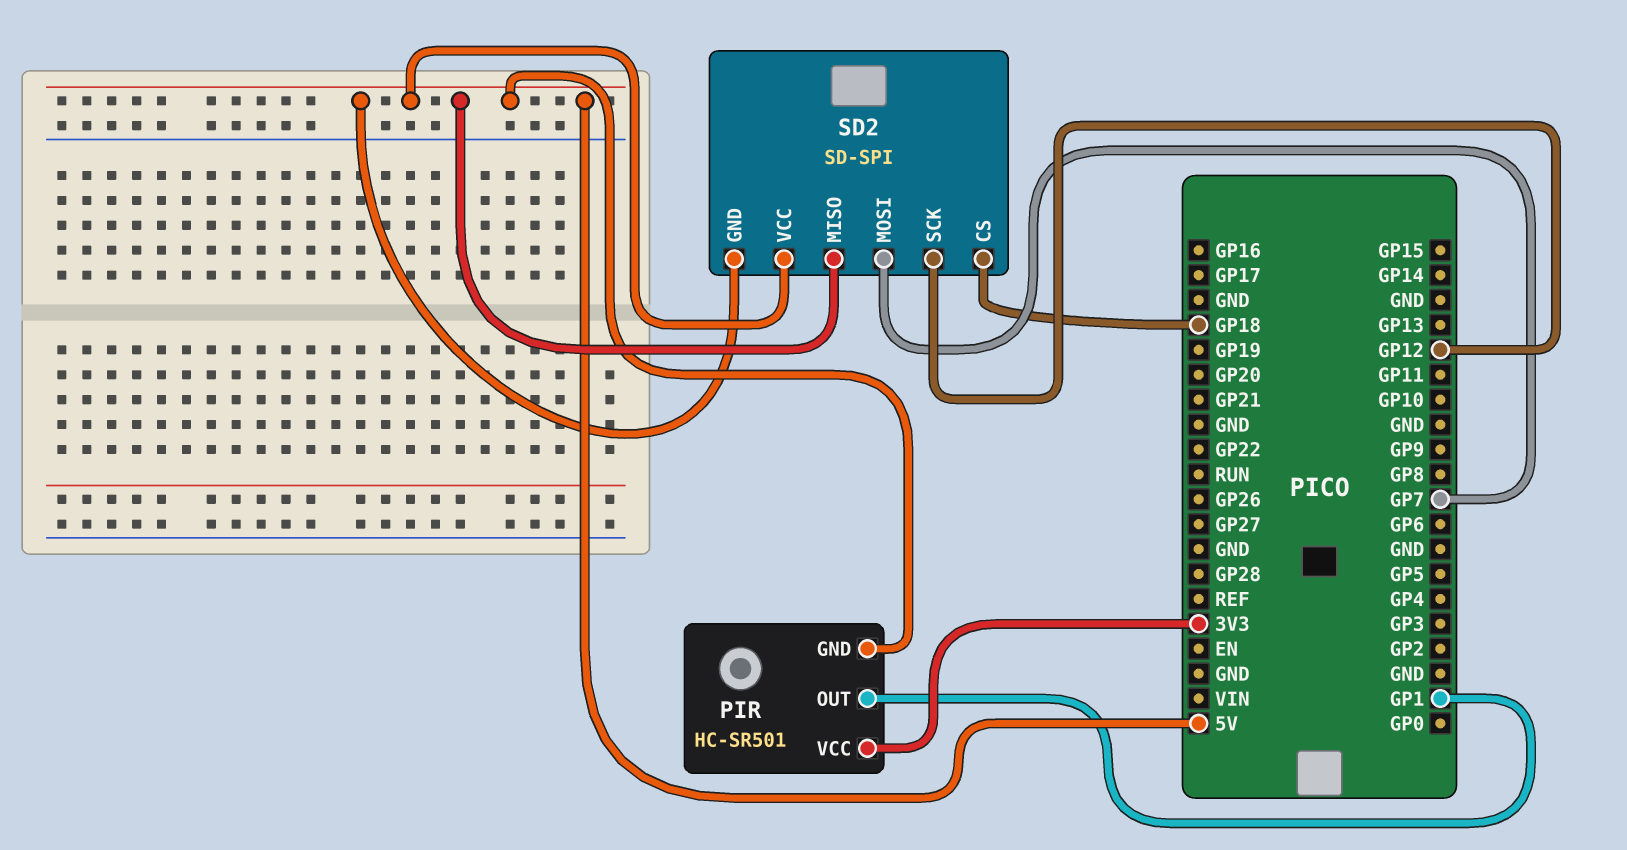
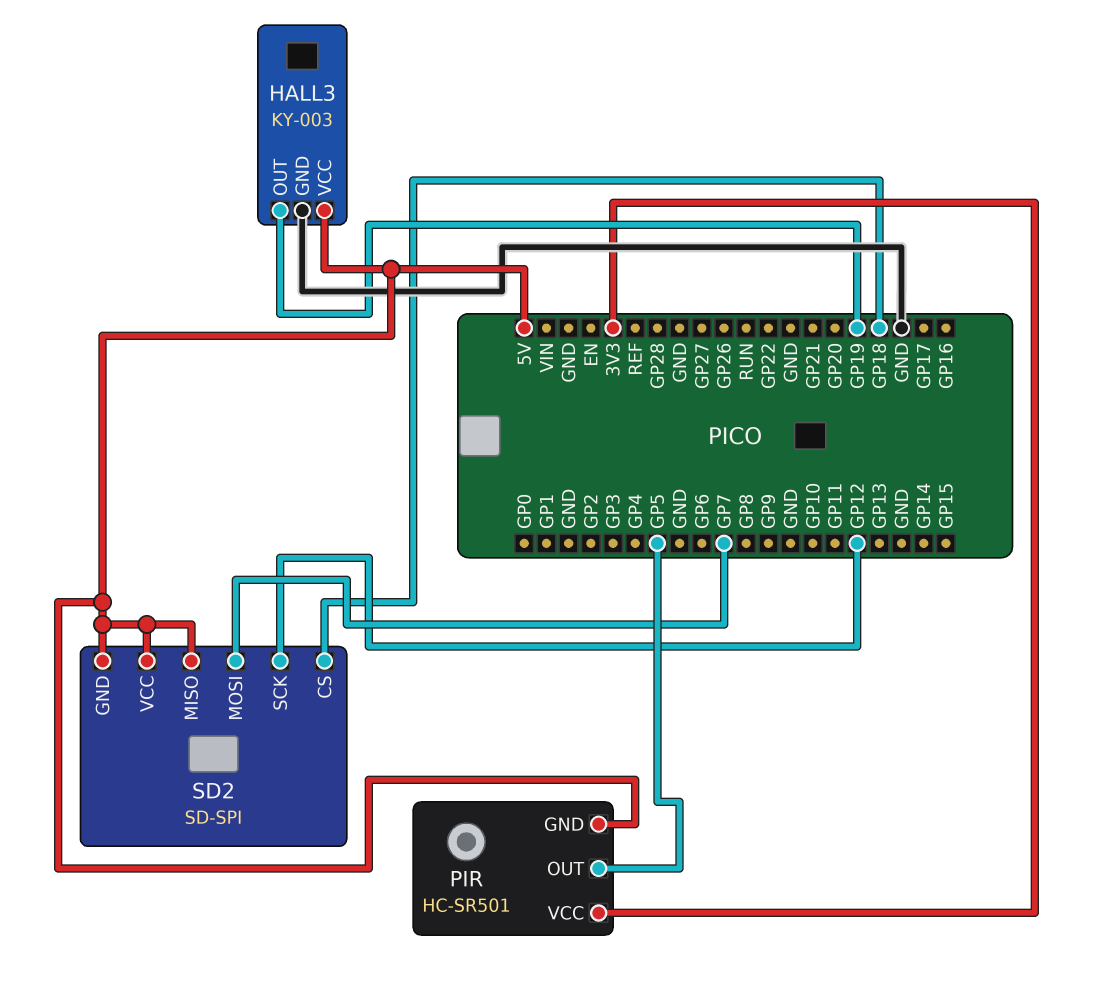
HALL3: none -> KY-003
HALL3 pin GND: none -> GND
HALL3 pin OUT: none -> GP19
HALL3 pin VCC: none -> 5V
PIR pin OUT: GP1 -> GP5

